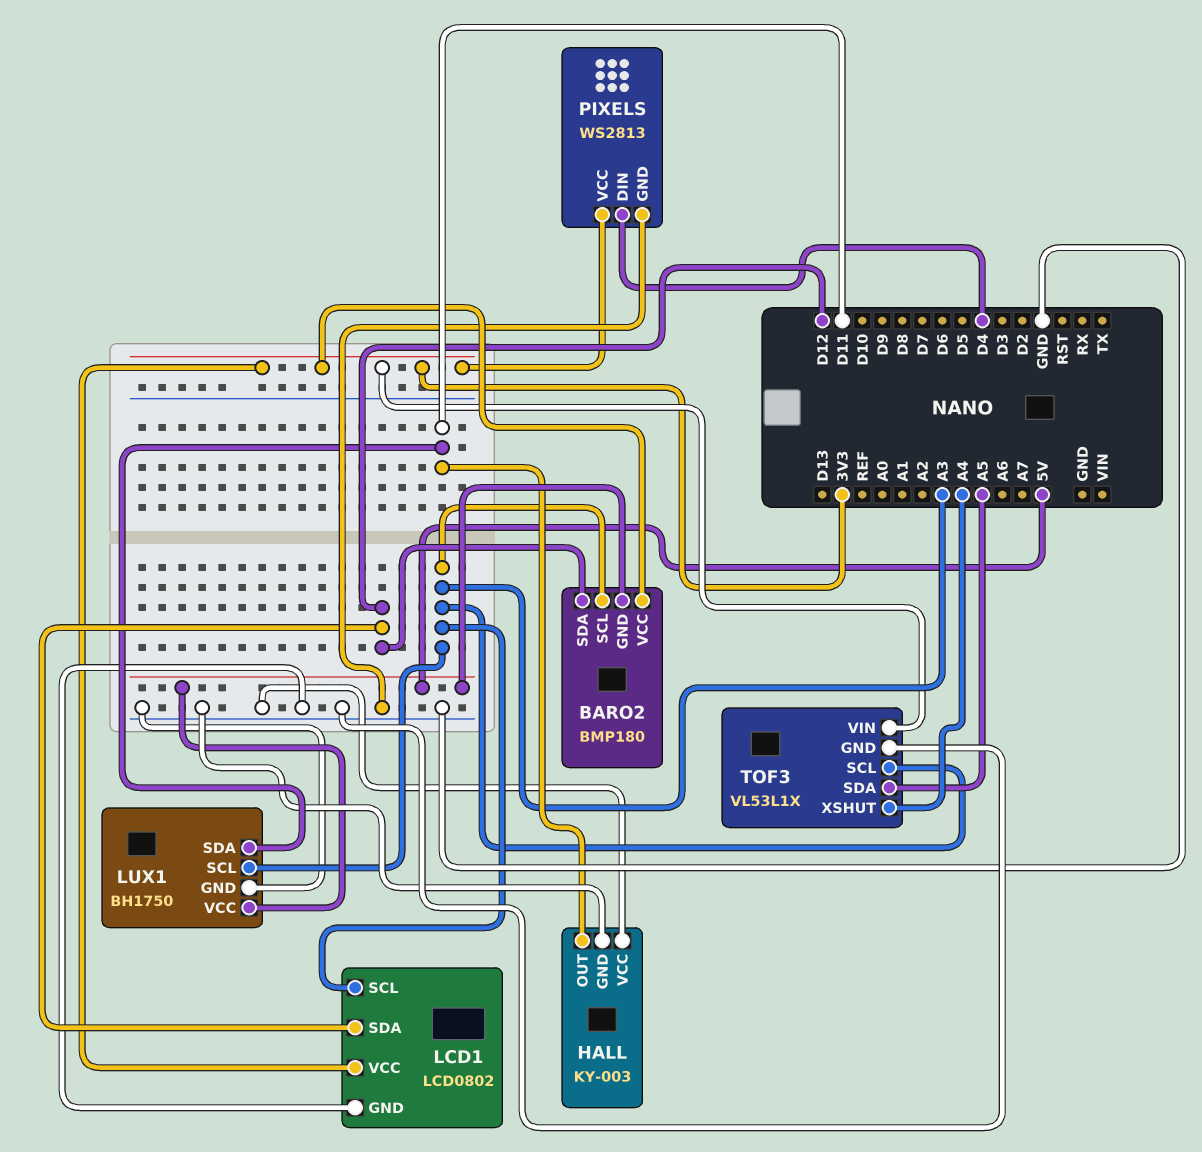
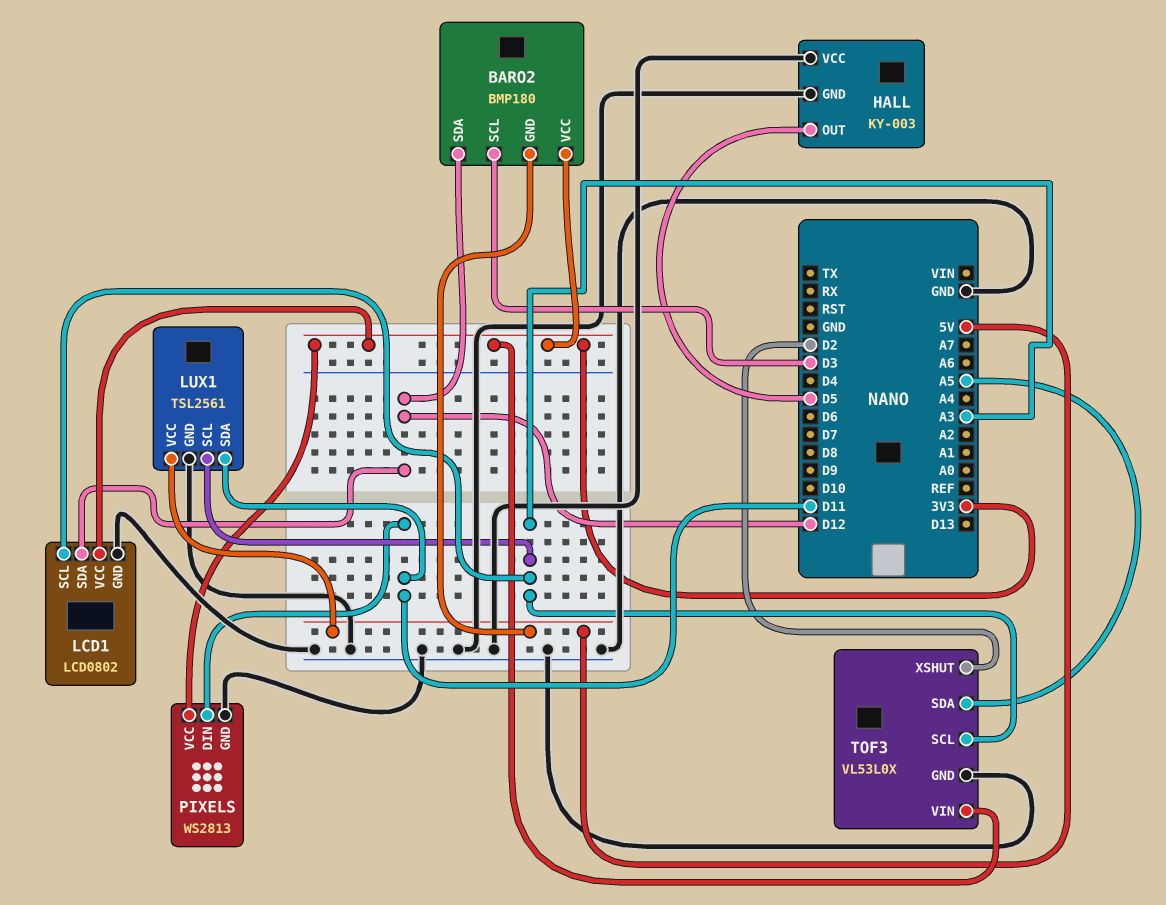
BARO2 pin SCL: A3 -> D3
HALL pin OUT: D11 -> D5
LUX1: BH1750 -> TSL2561
PIXELS pin DIN: D4 -> D11
TOF3: VL53L1X -> VL53L0X
TOF3 pin XSHUT: A4 -> D2

